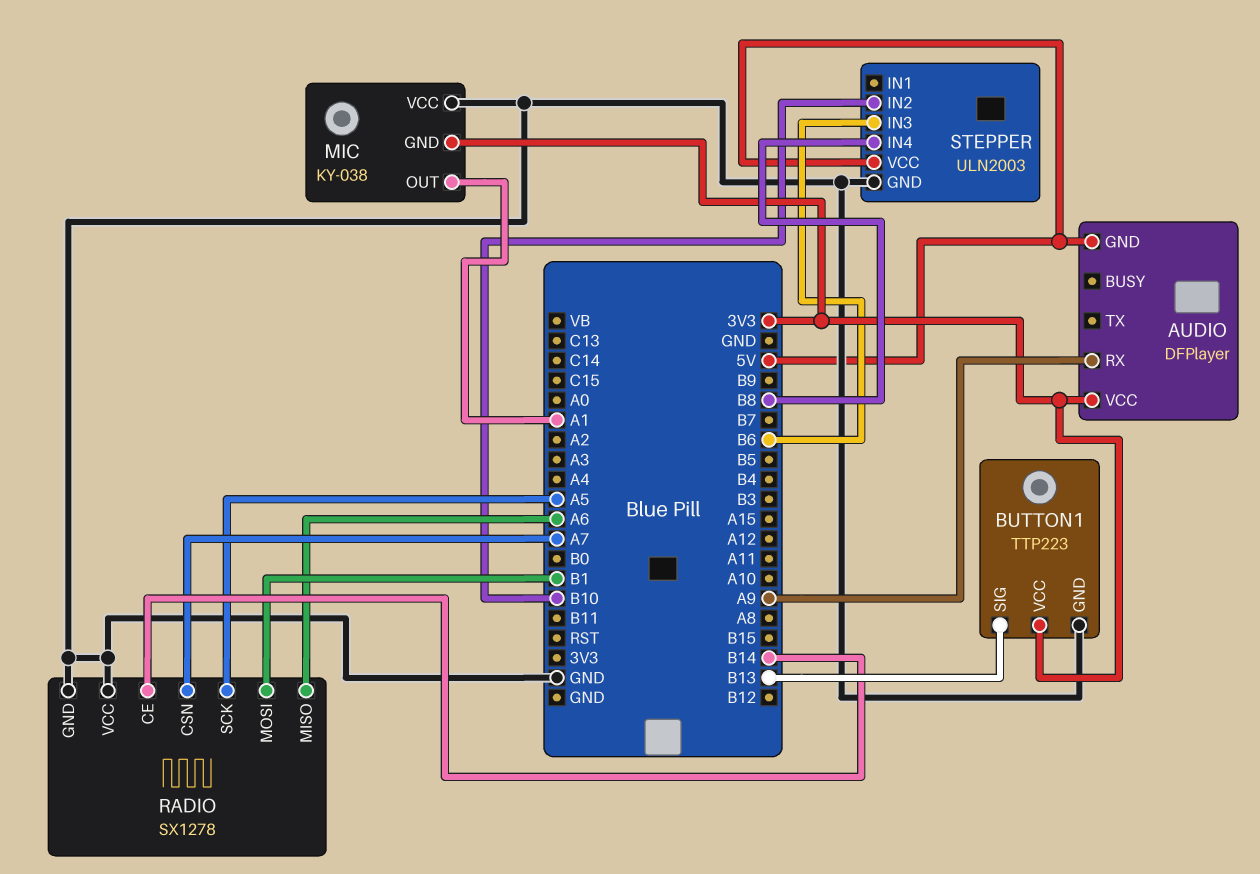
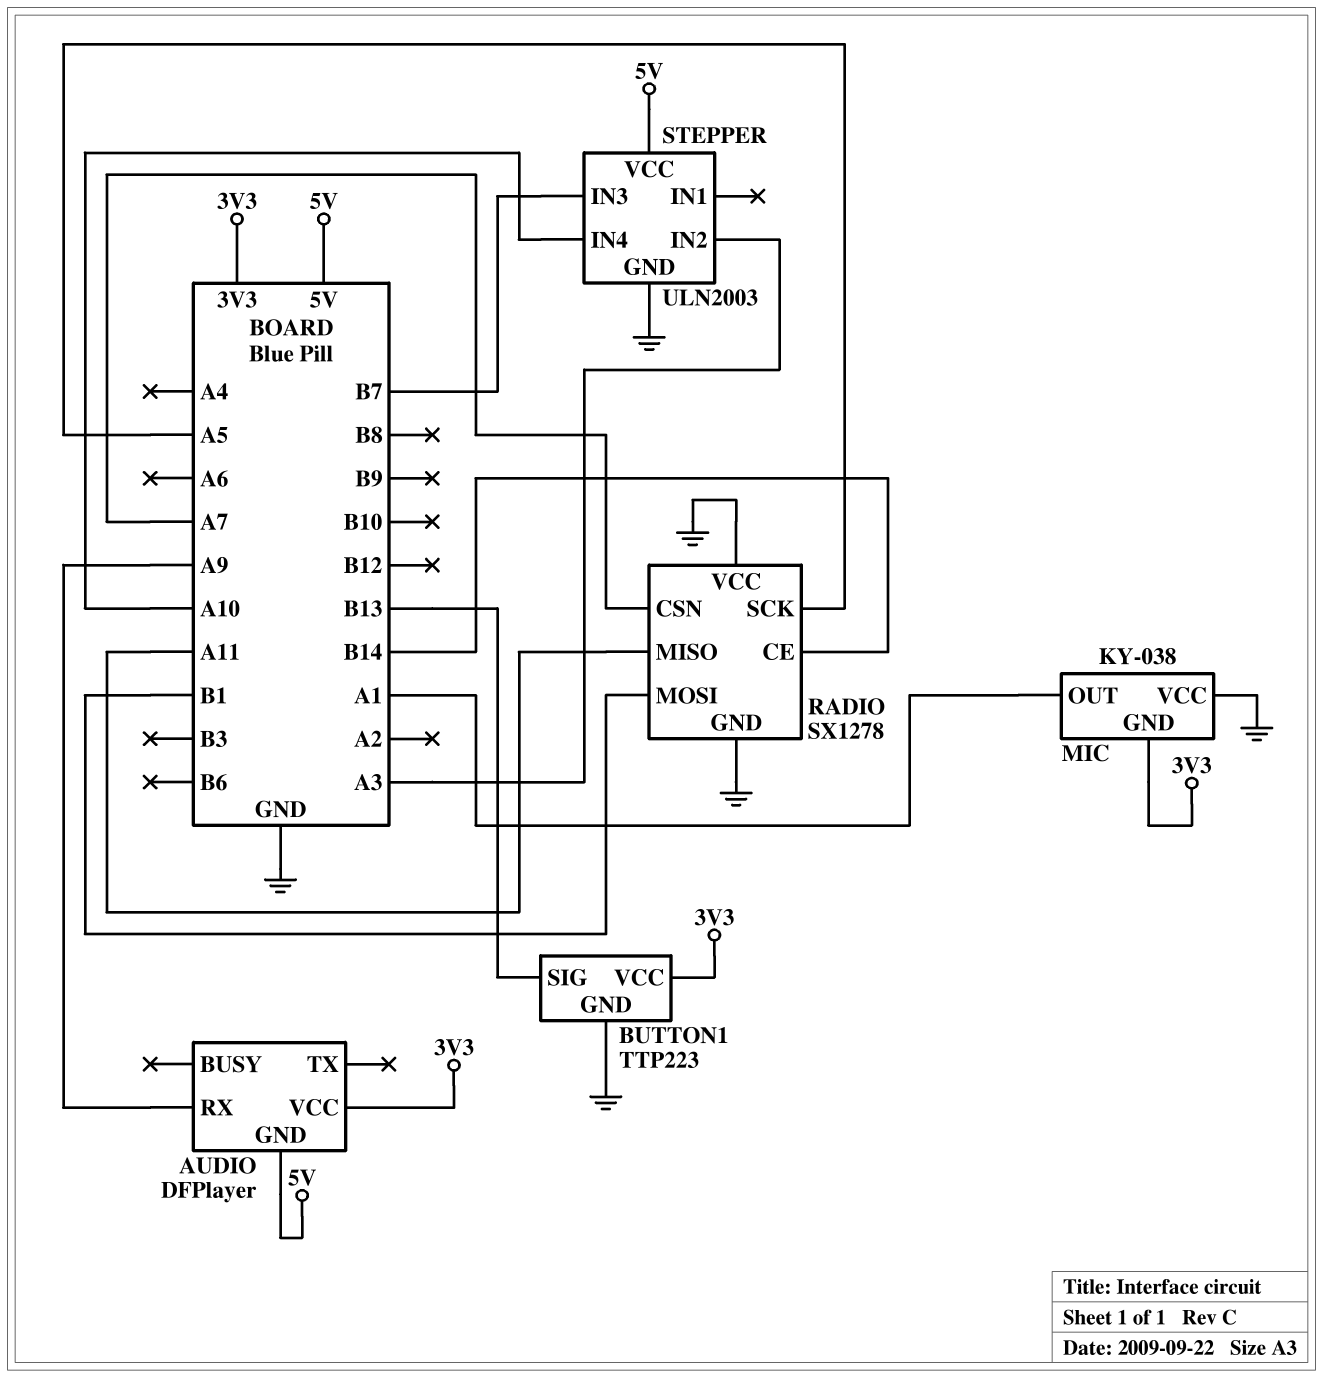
RADIO pin MISO: A6 -> A11
STEPPER pin IN2: B10 -> A3
STEPPER pin IN3: B6 -> B7
STEPPER pin IN4: B8 -> A10

